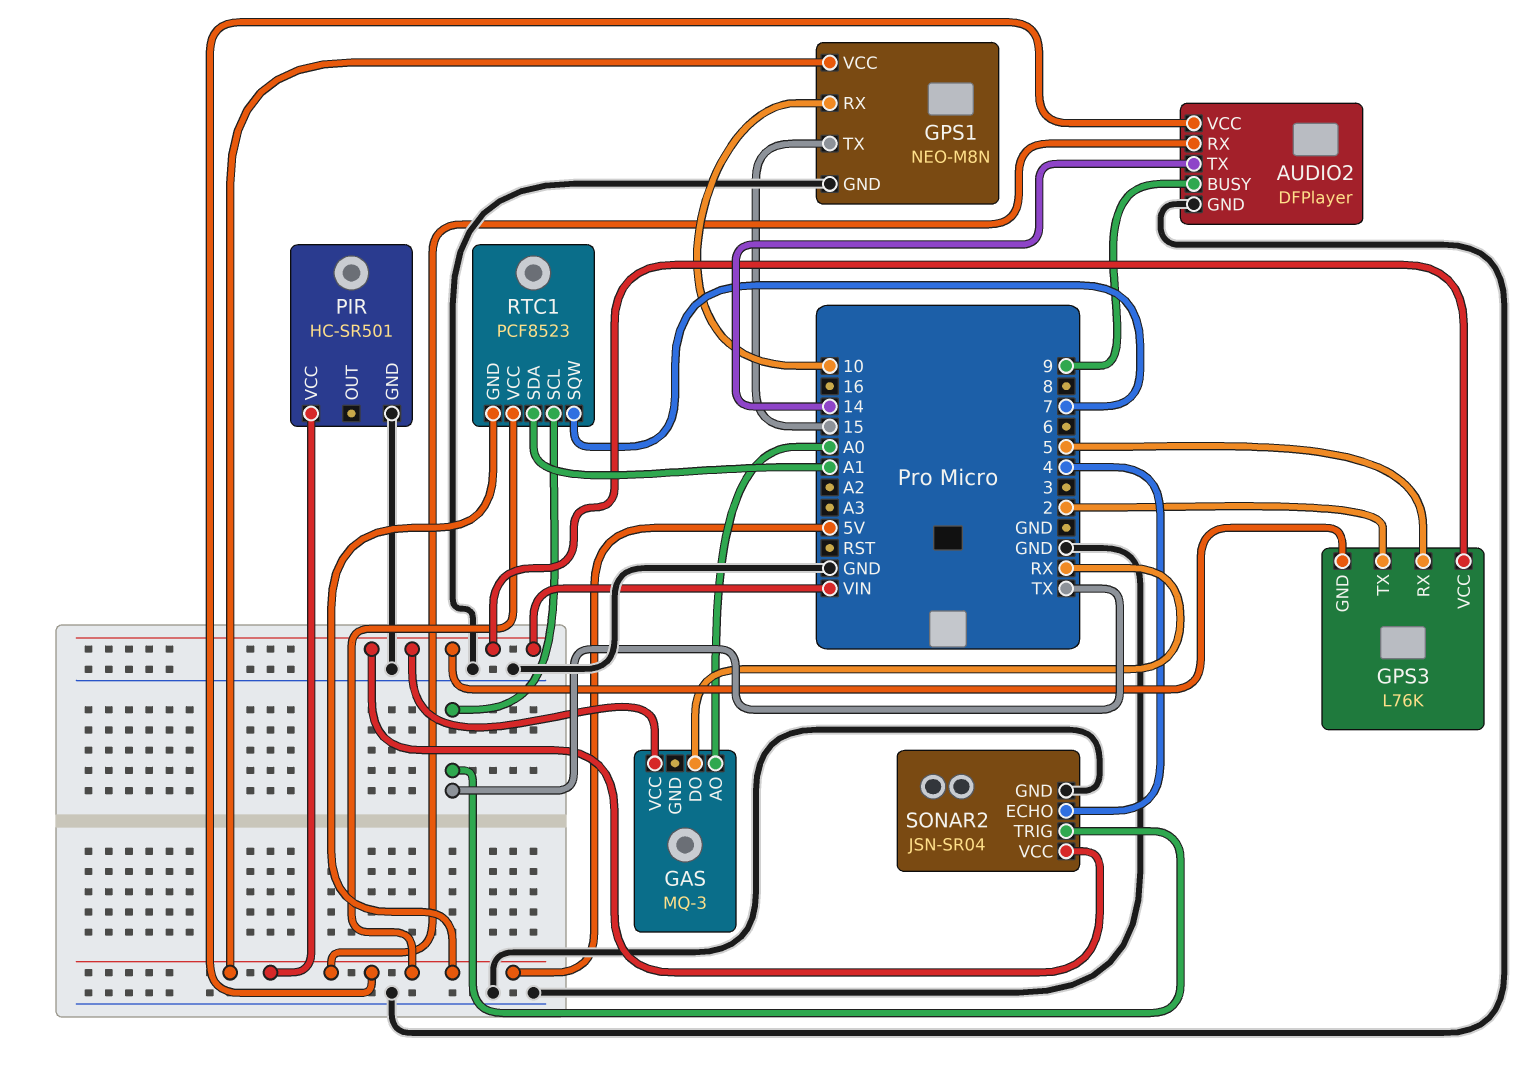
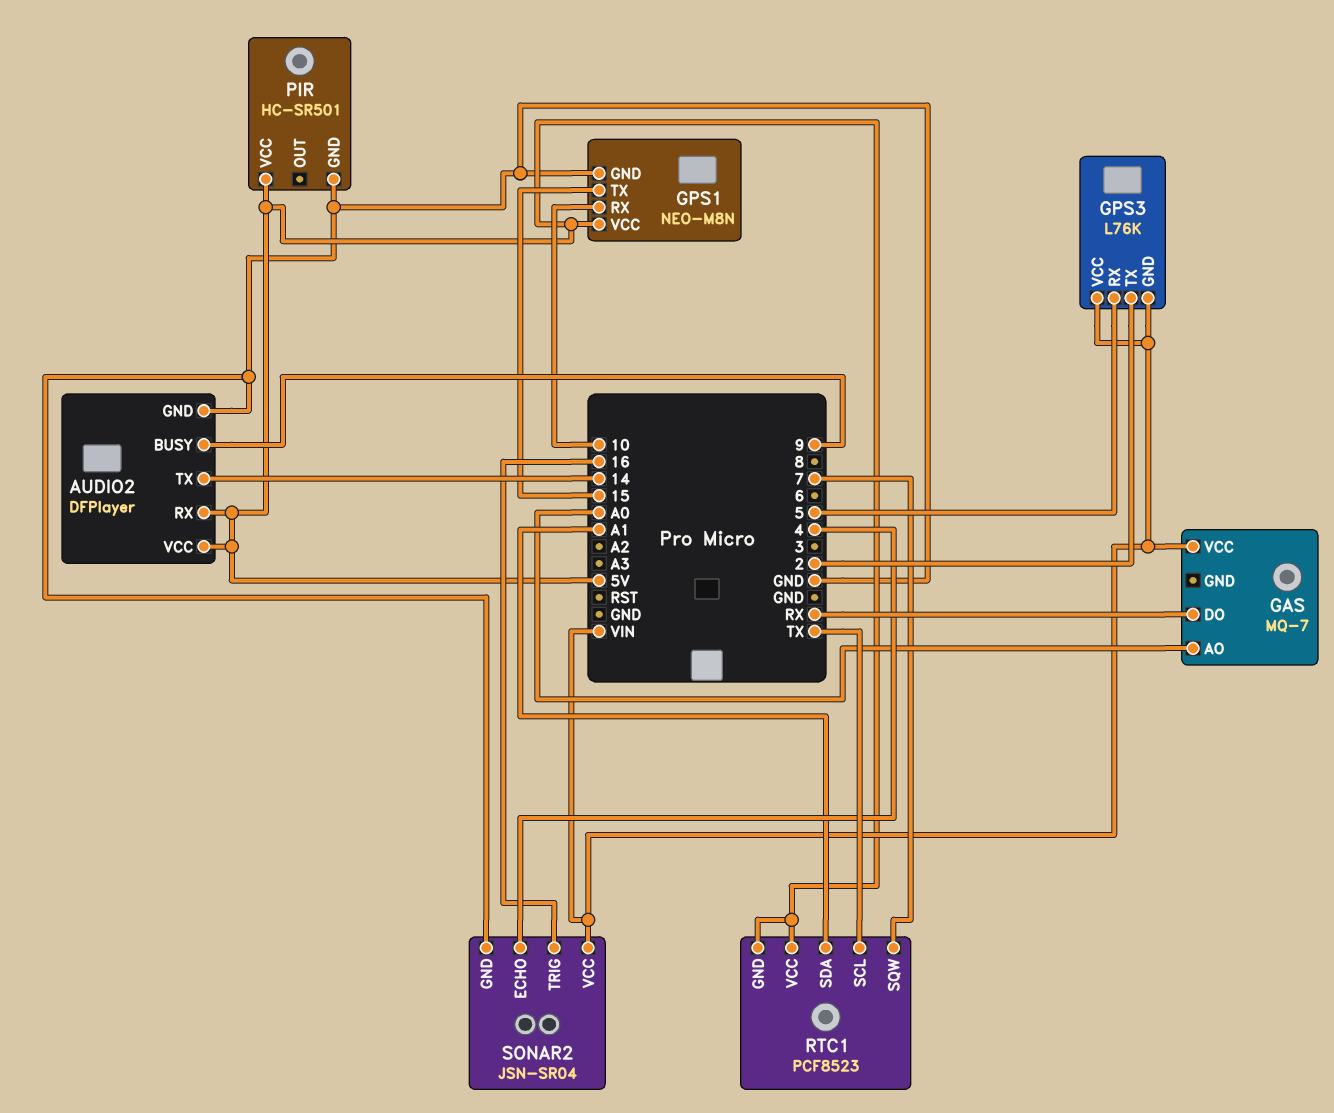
GAS: MQ-3 -> MQ-7
SONAR2 pin TRIG: TX -> 16

